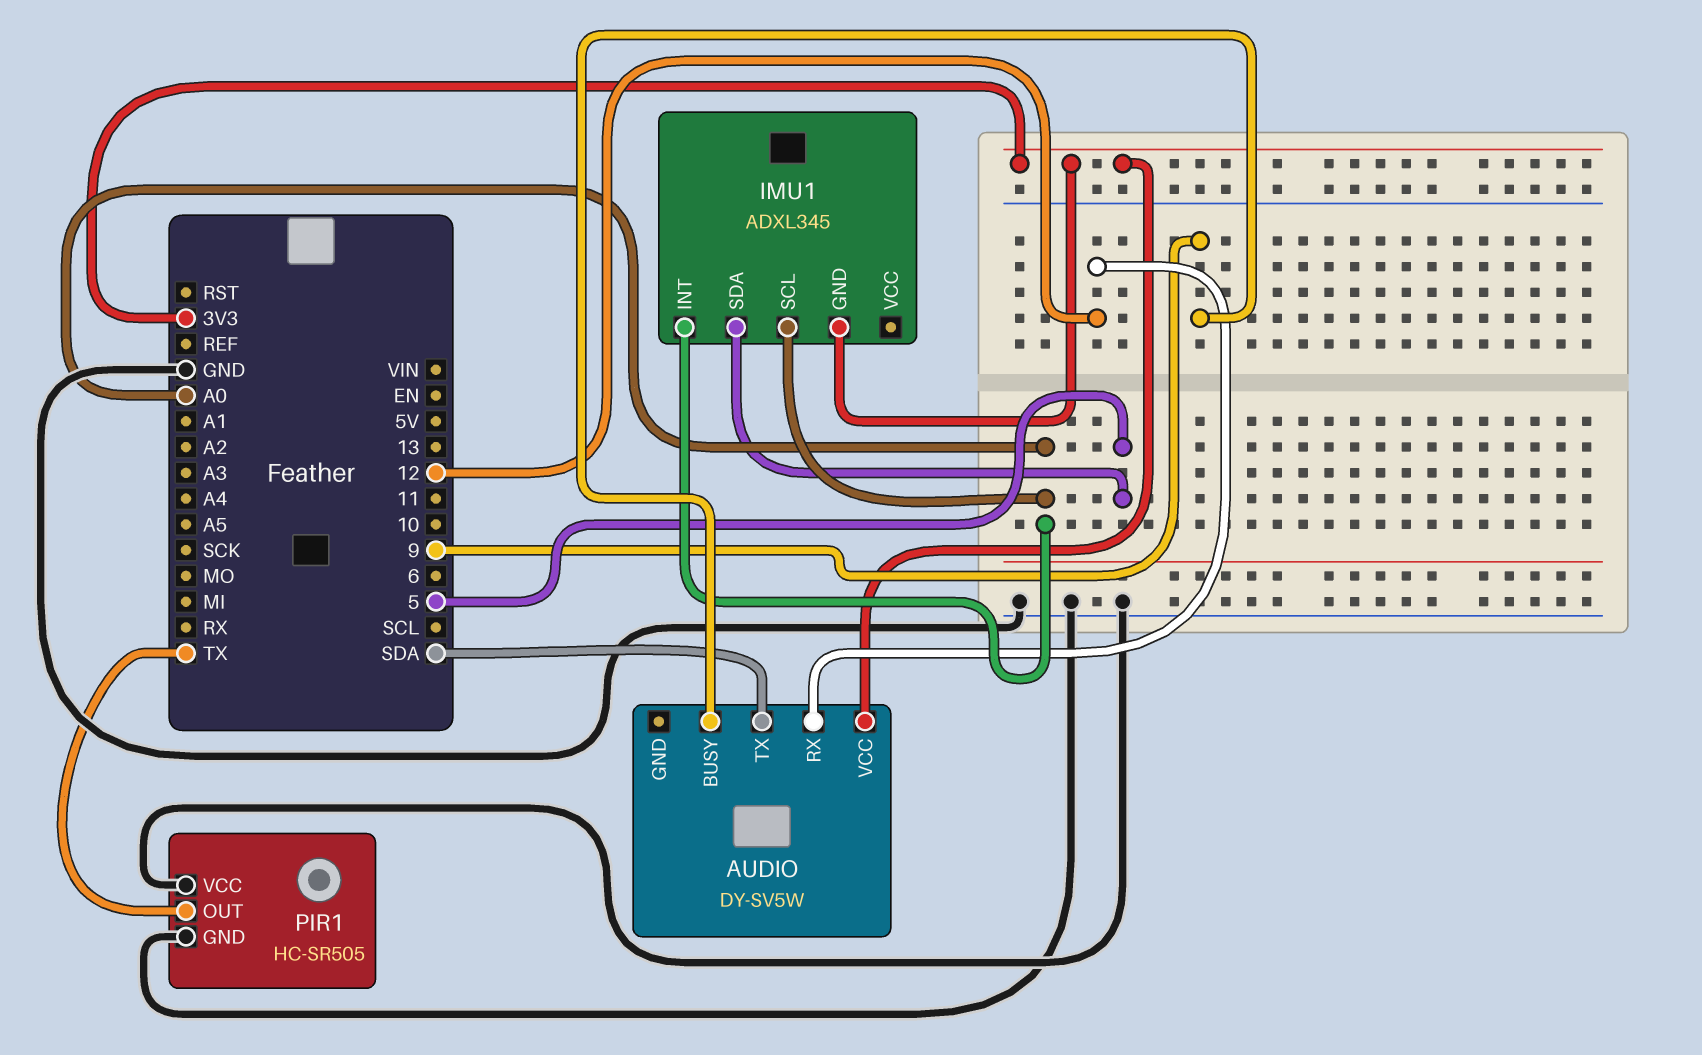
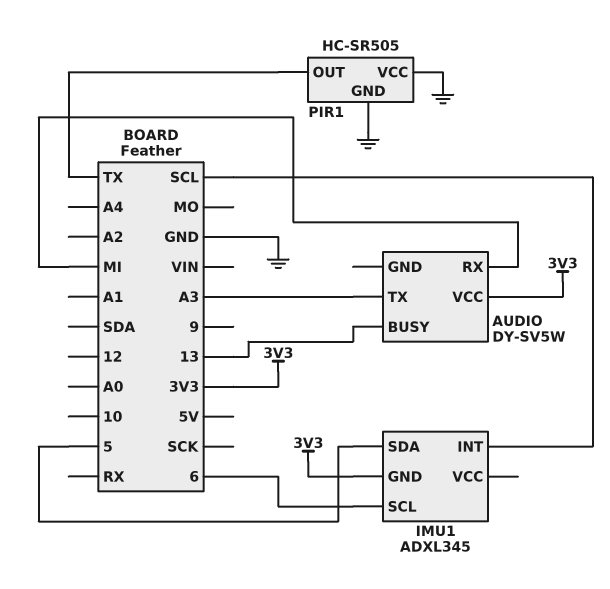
AUDIO pin BUSY: 9 -> 13
AUDIO pin RX: 12 -> MI
AUDIO pin TX: SDA -> A3
IMU1 pin INT: A0 -> SCL
IMU1 pin SCL: A0 -> 6

